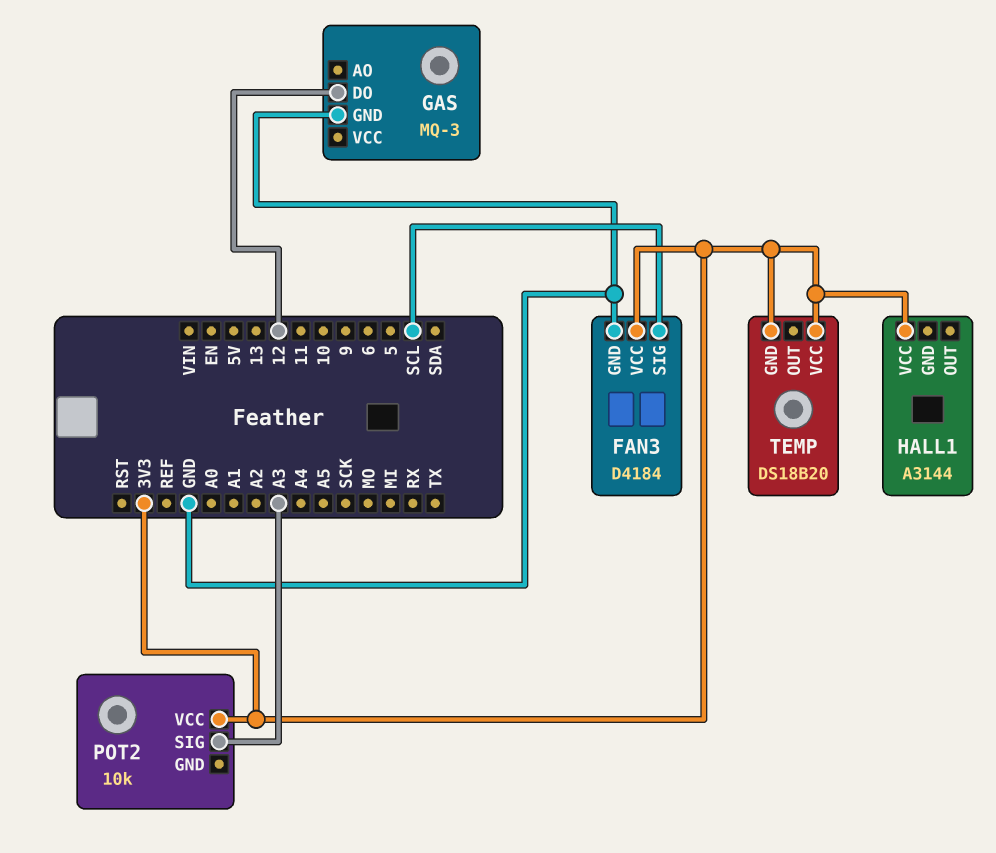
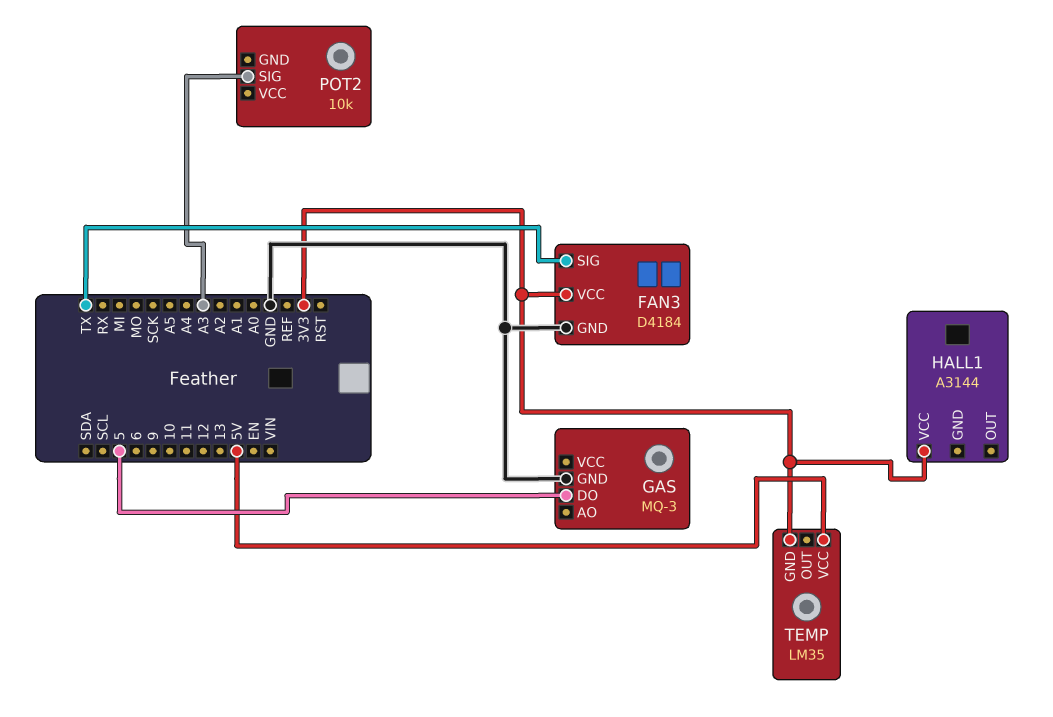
FAN3 pin SIG: SCL -> TX
GAS pin DO: 12 -> 5
POT2 pin VCC: 3V3 -> none
TEMP: DS18B20 -> LM35
TEMP pin VCC: 3V3 -> 5V

